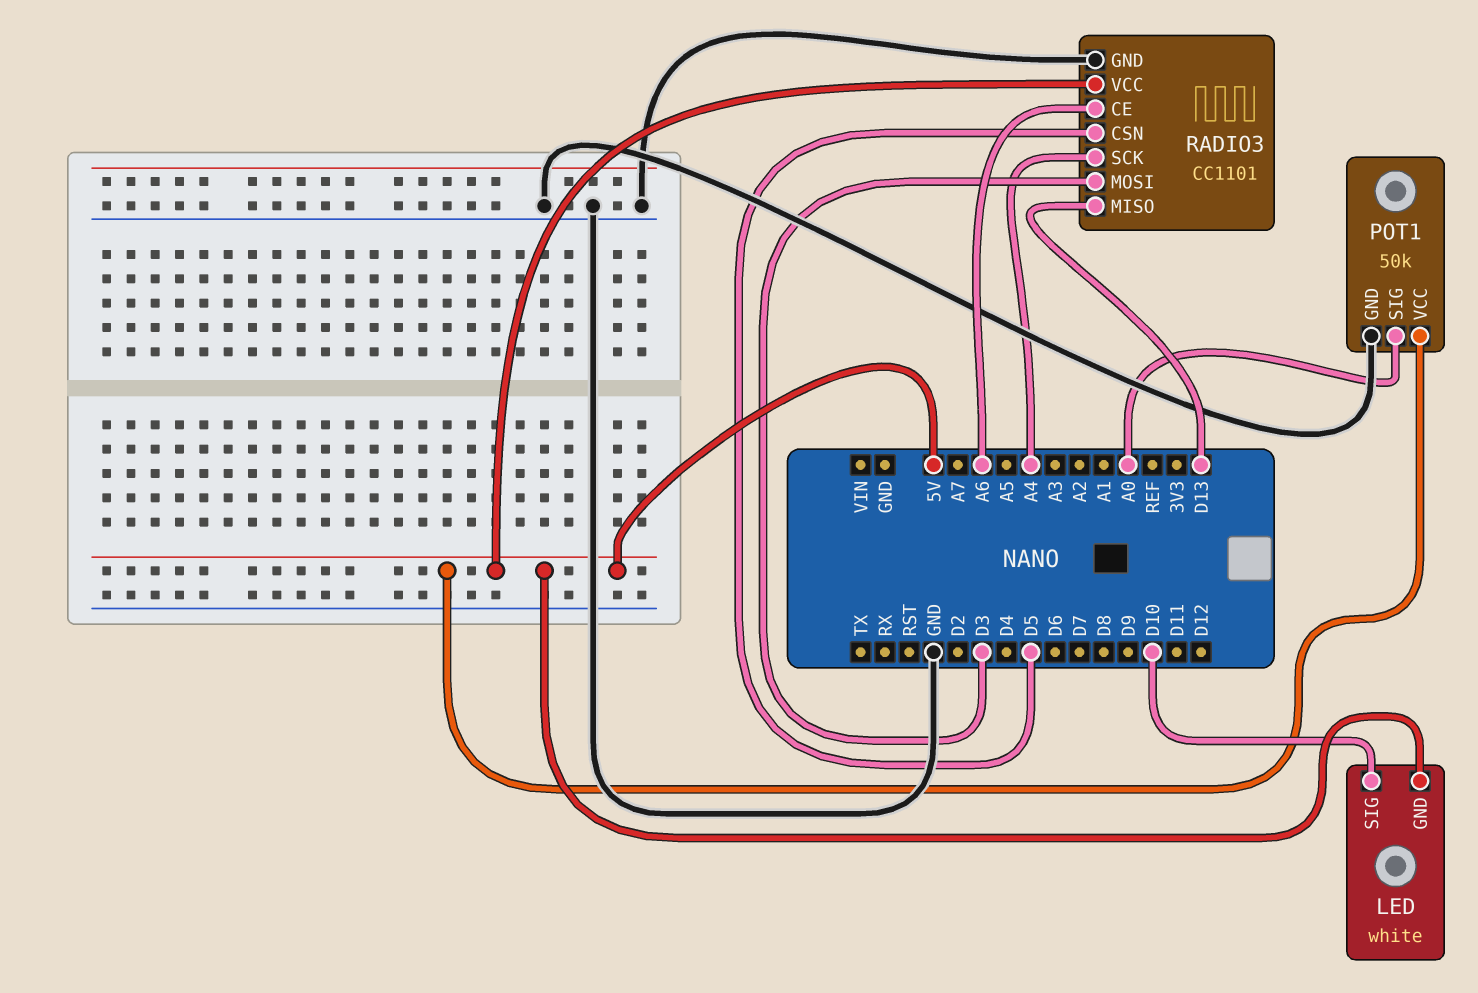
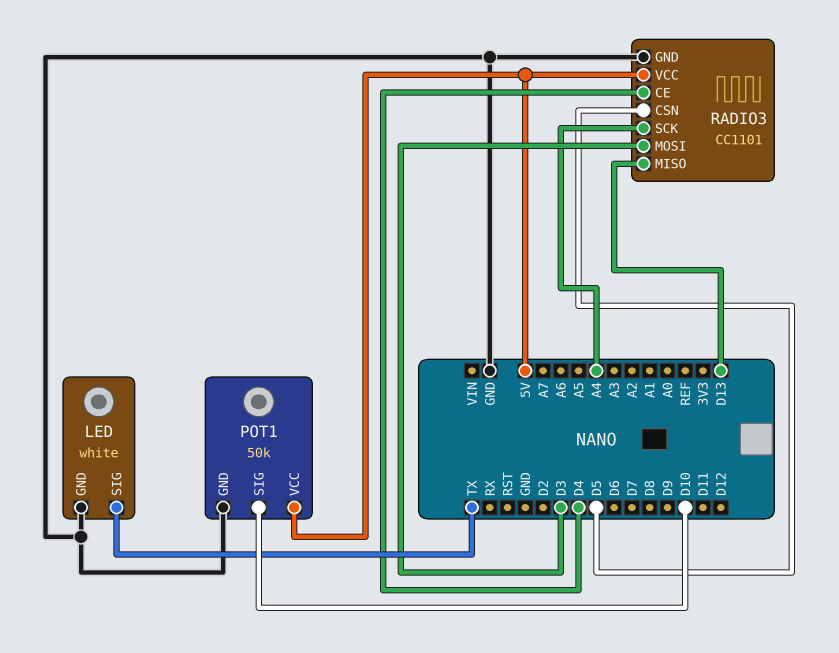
LED pin GND: 5V -> GND
LED pin SIG: D10 -> TX
POT1 pin SIG: A0 -> D10
RADIO3 pin CE: A6 -> D4

